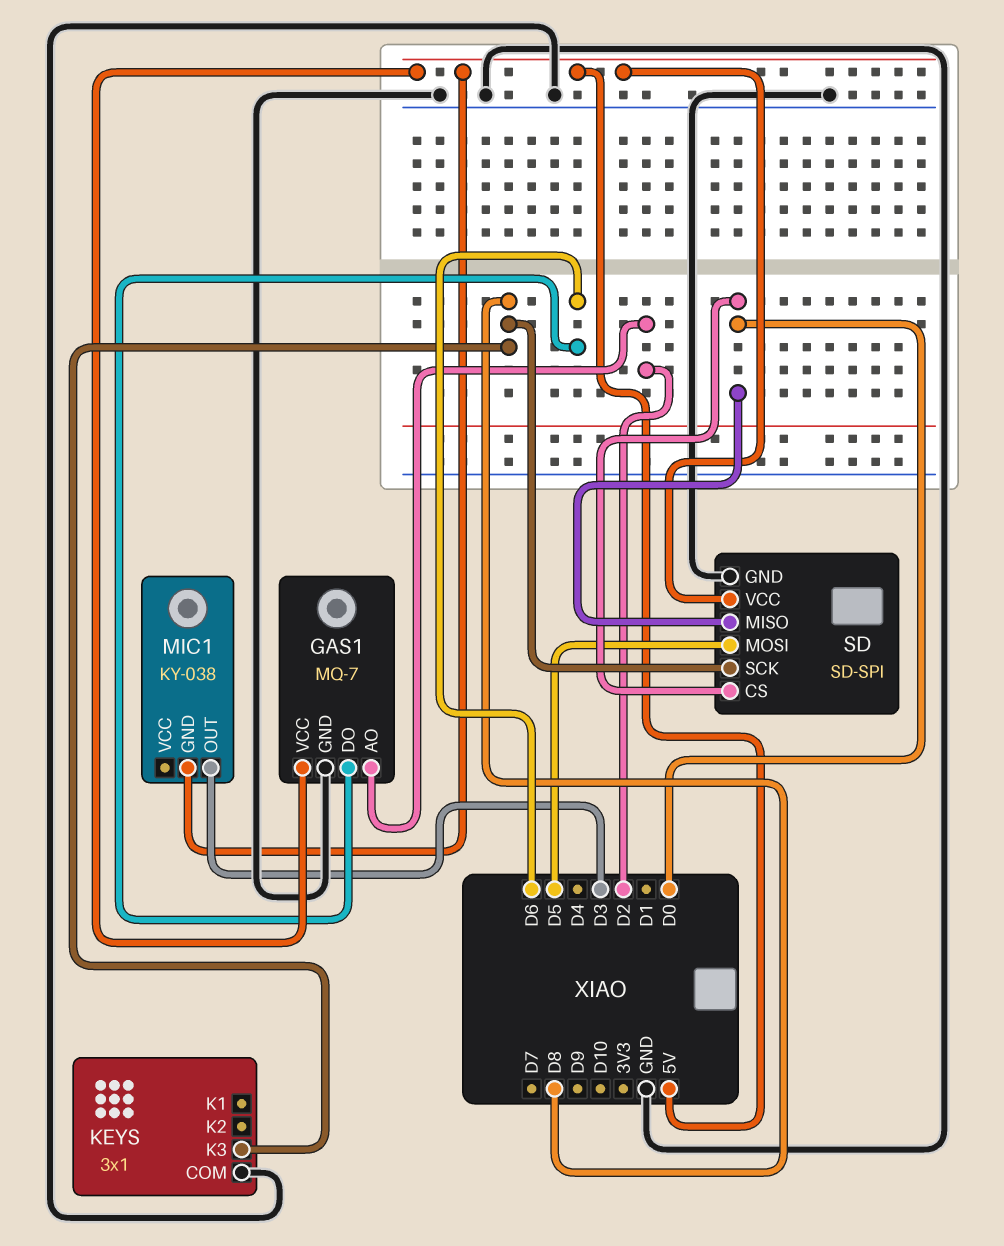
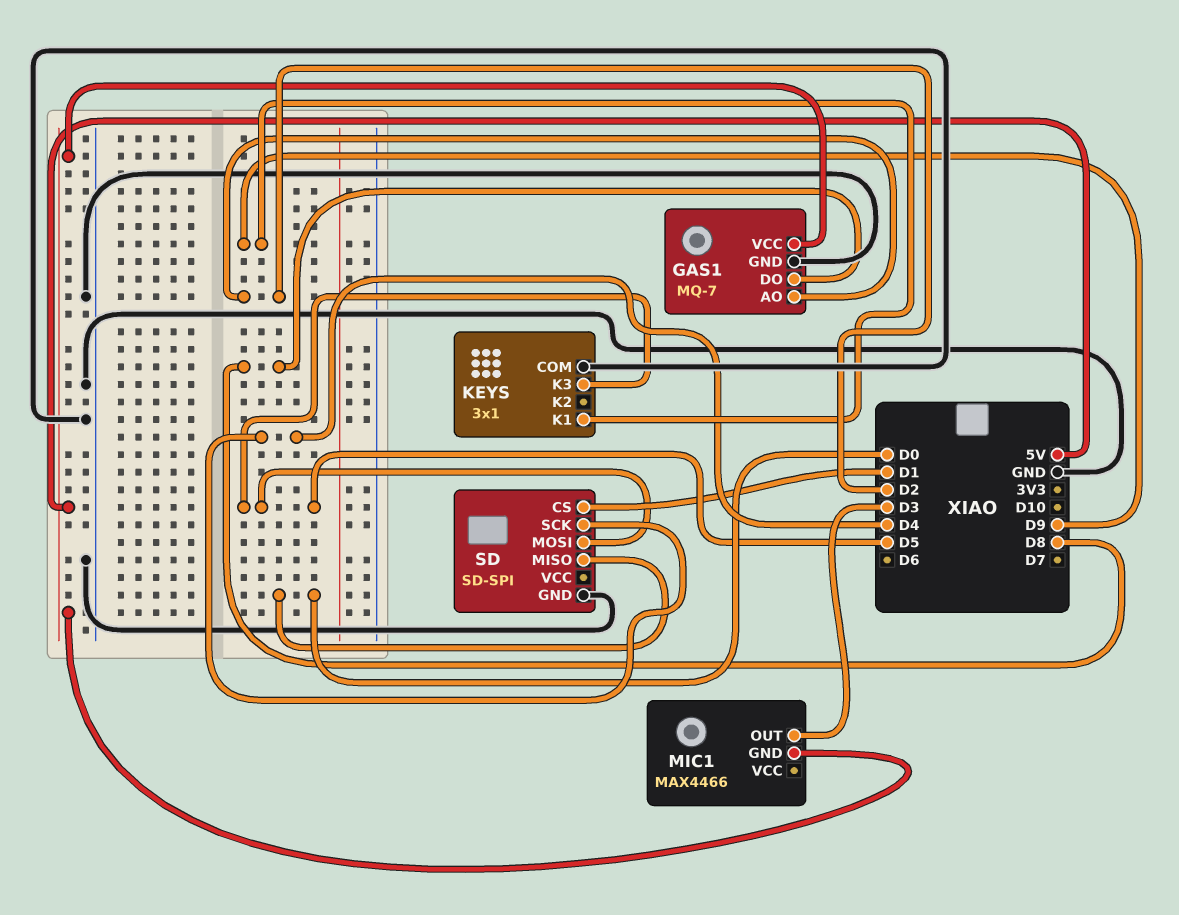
GAS1 pin DO: D6 -> D8
KEYS pin K1: none -> D9
KEYS pin K3: D8 -> D5
MIC1: KY-038 -> MAX4466
SD pin CS: D0 -> D1
SD pin SCK: D8 -> D4
SD pin VCC: 5V -> none

